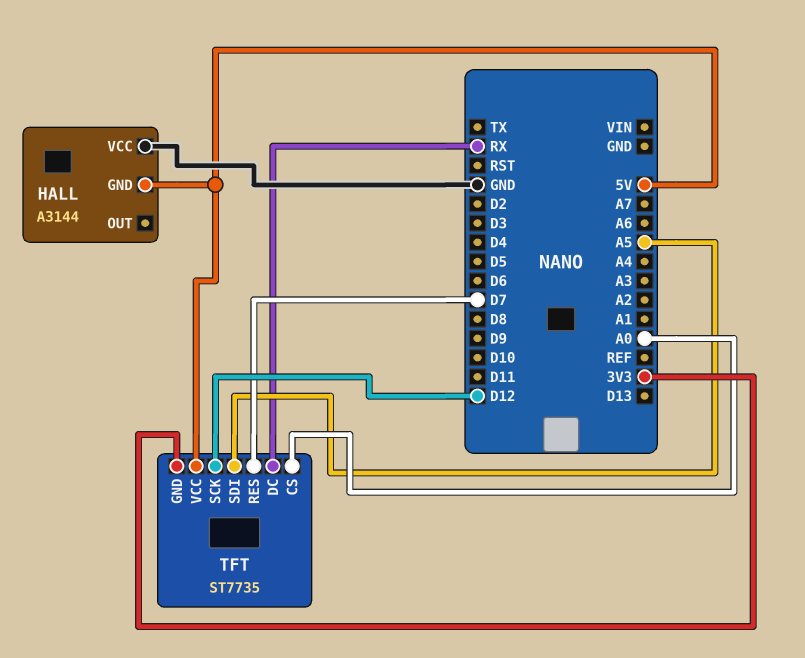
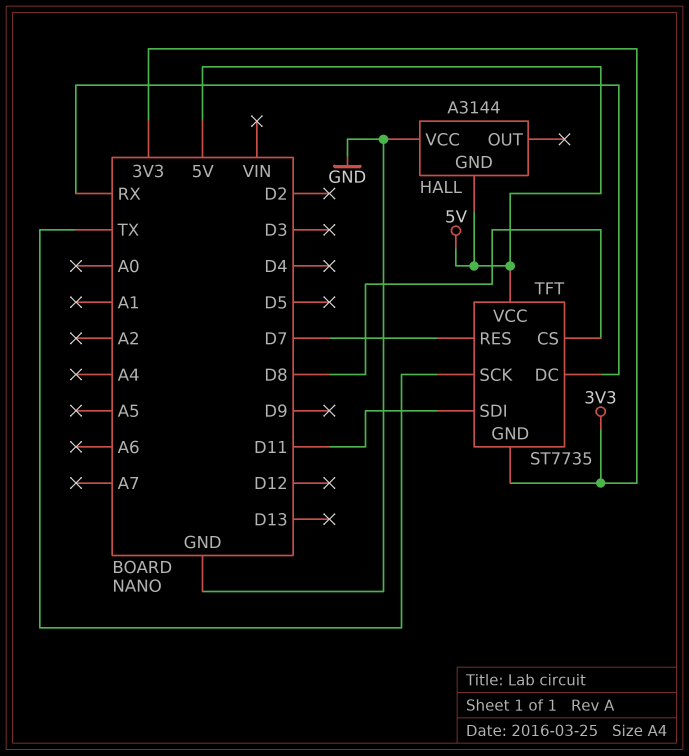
TFT pin CS: A0 -> D8
TFT pin SCK: D12 -> TX
TFT pin SDI: A5 -> D11

